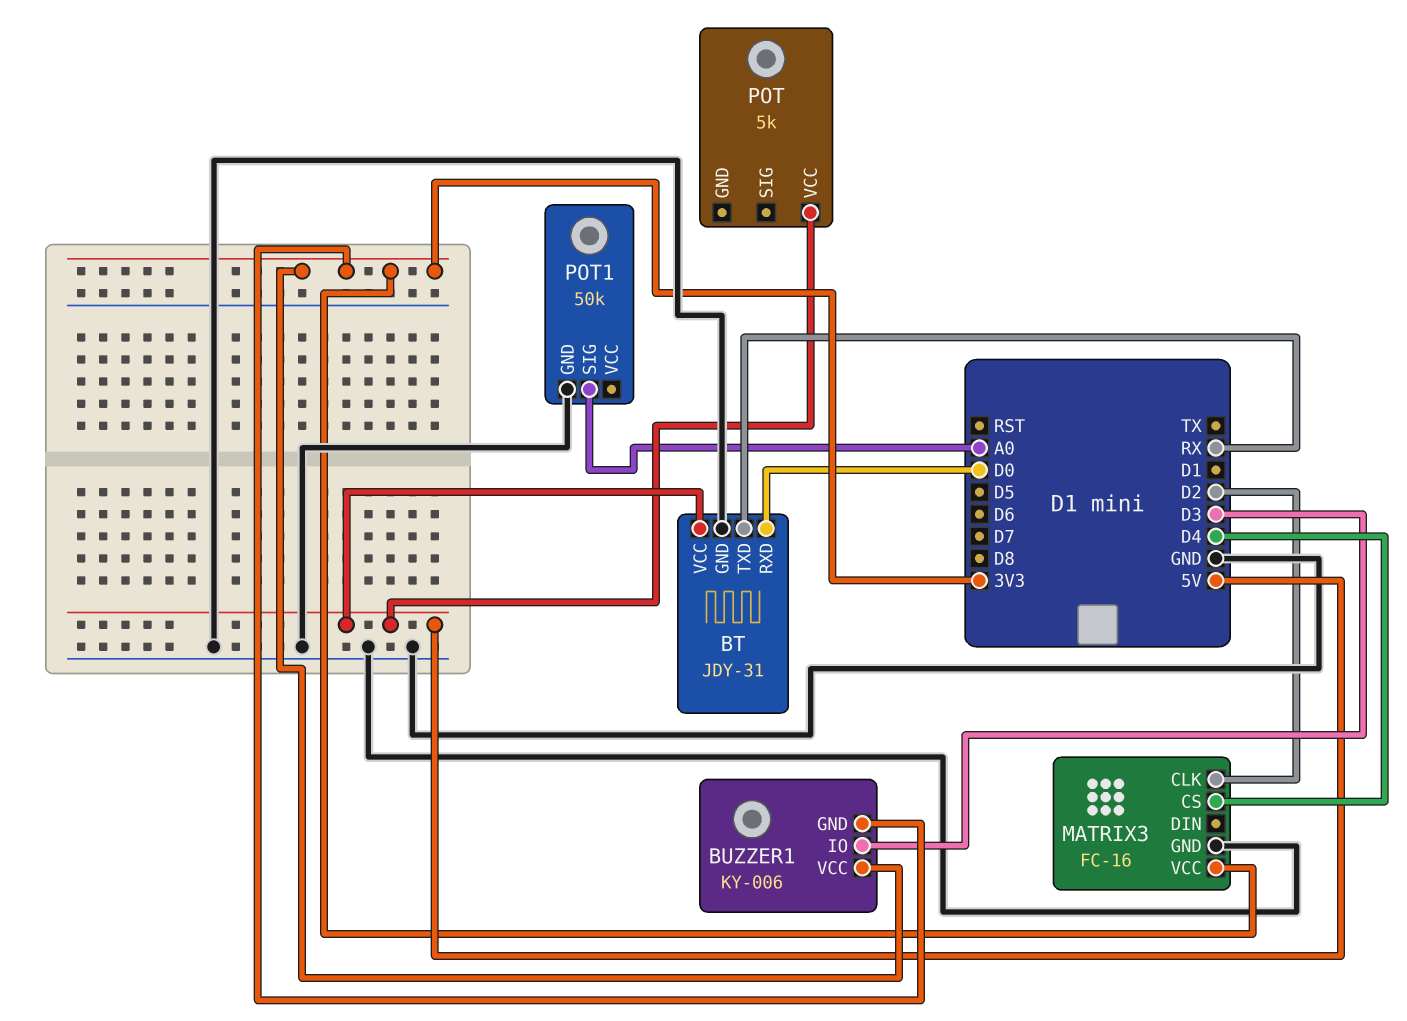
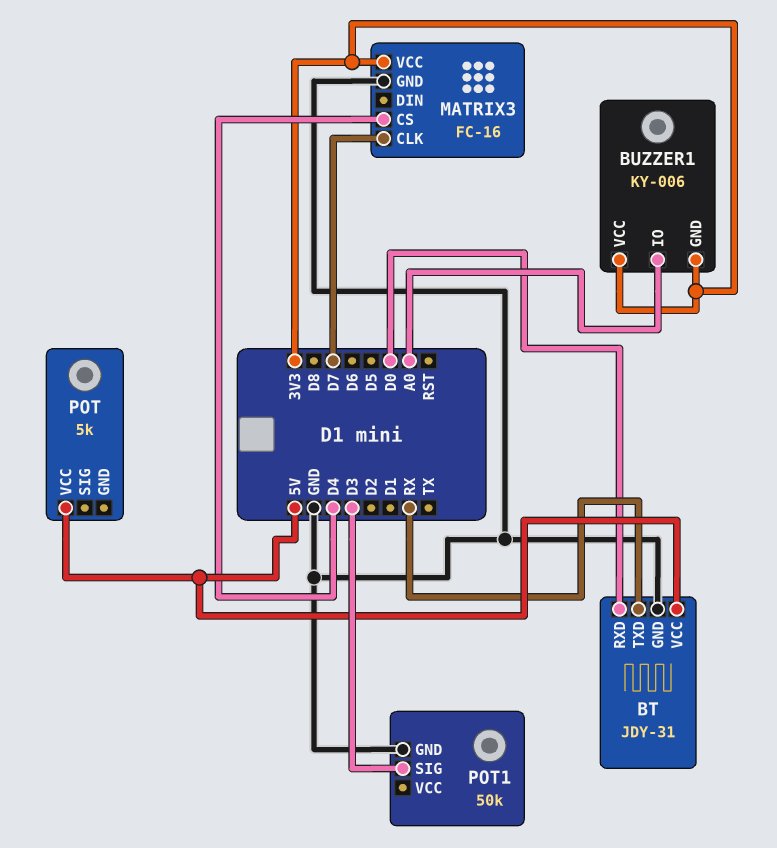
BUZZER1 pin IO: D3 -> A0
MATRIX3 pin CLK: D2 -> D7
POT1 pin SIG: A0 -> D3

